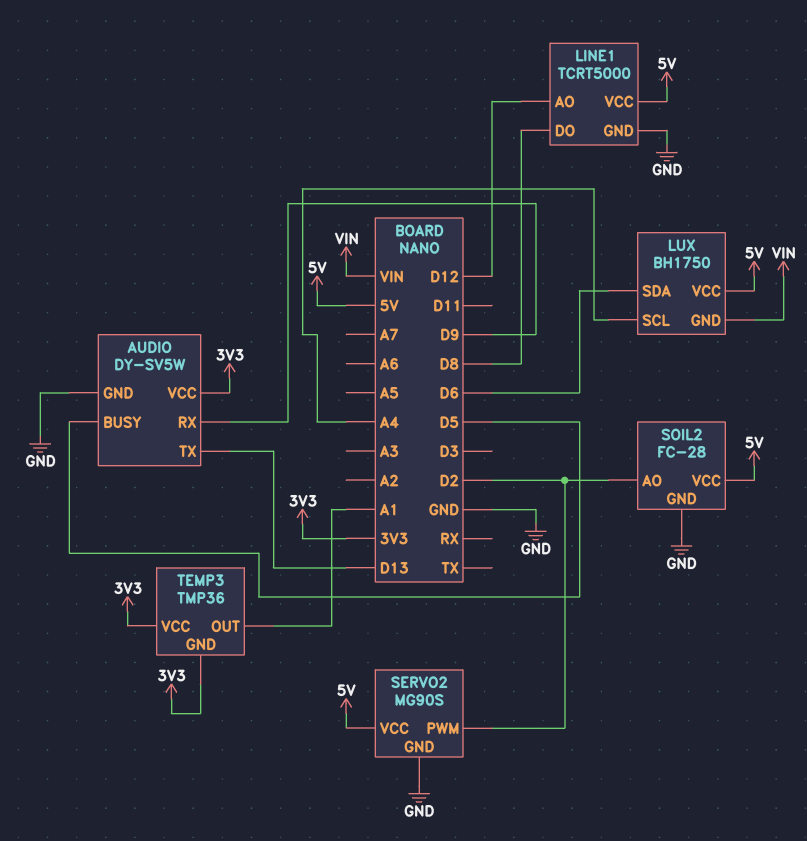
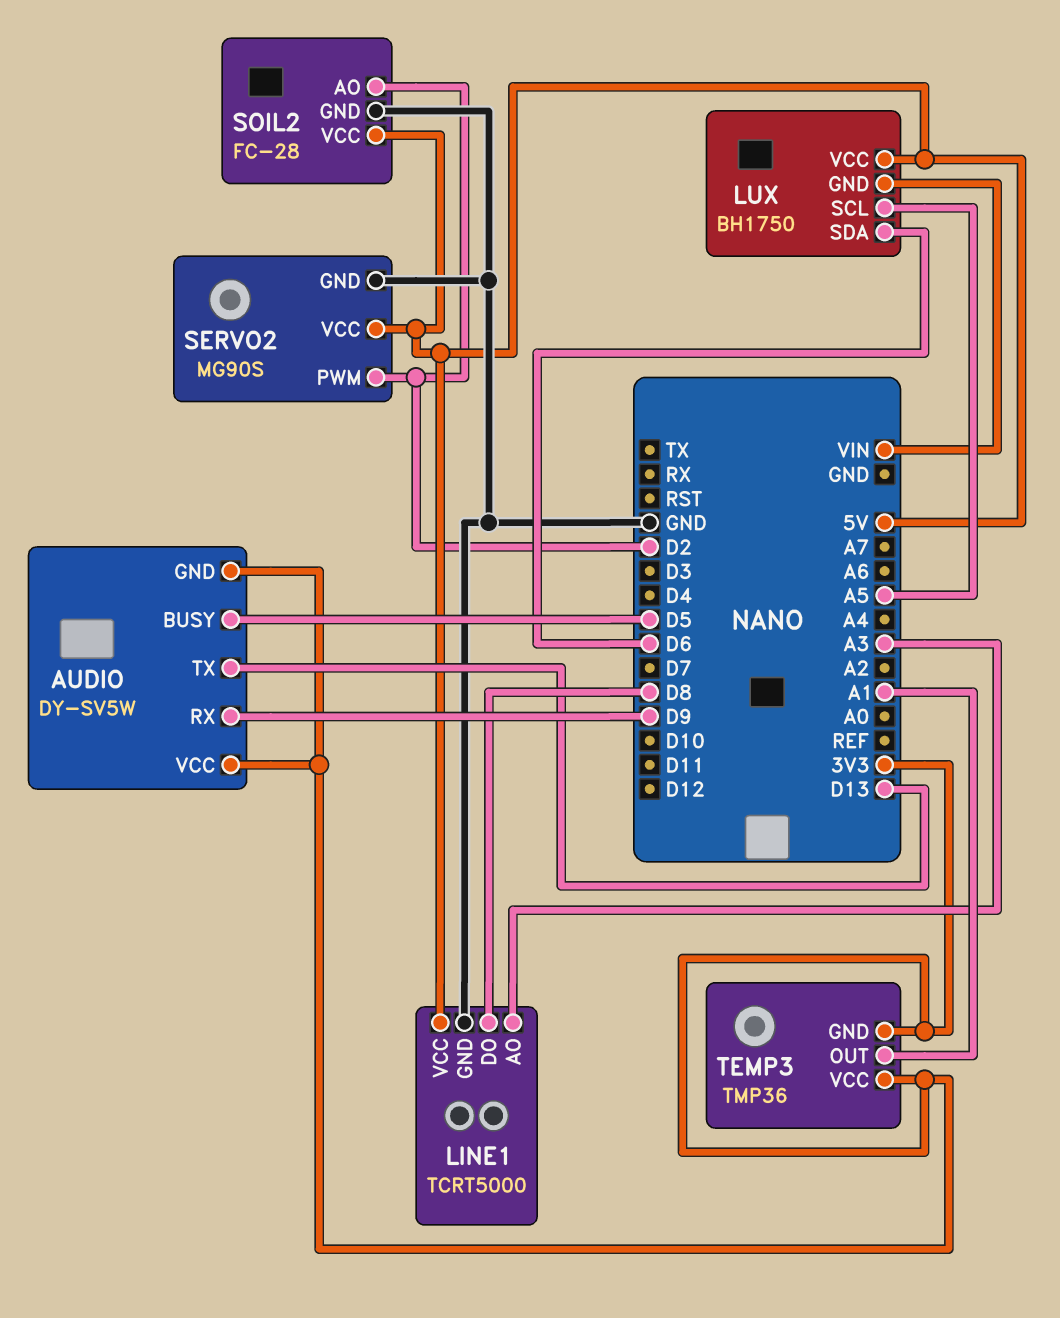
AUDIO pin GND: GND -> 3V3
LINE1 pin AO: D12 -> A3
LUX pin SCL: A4 -> A5

